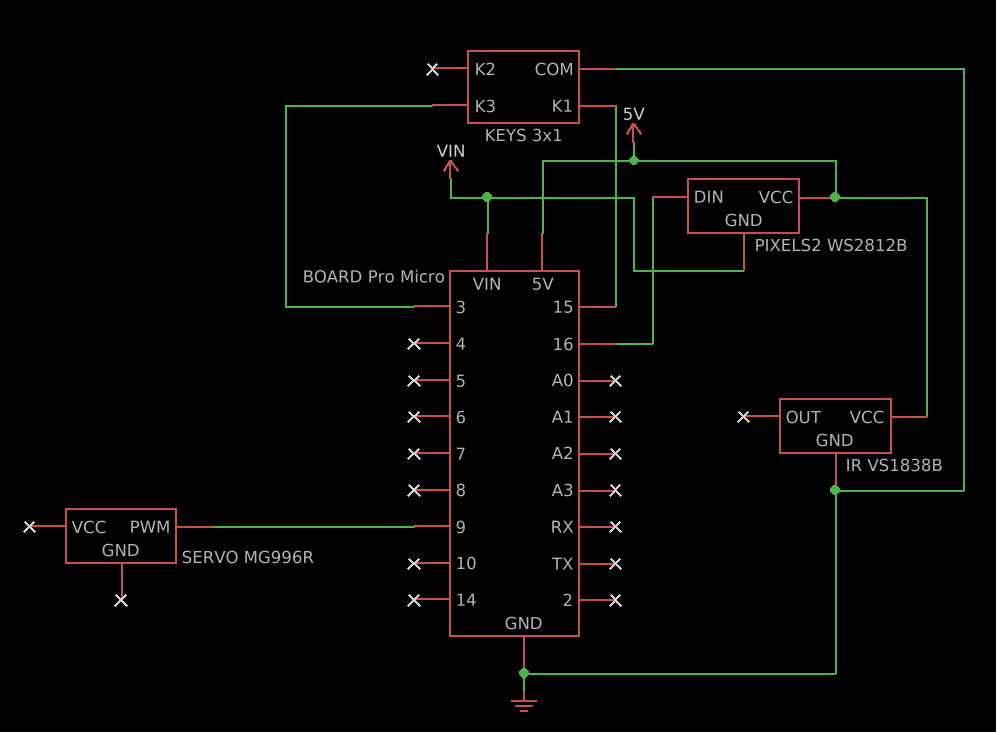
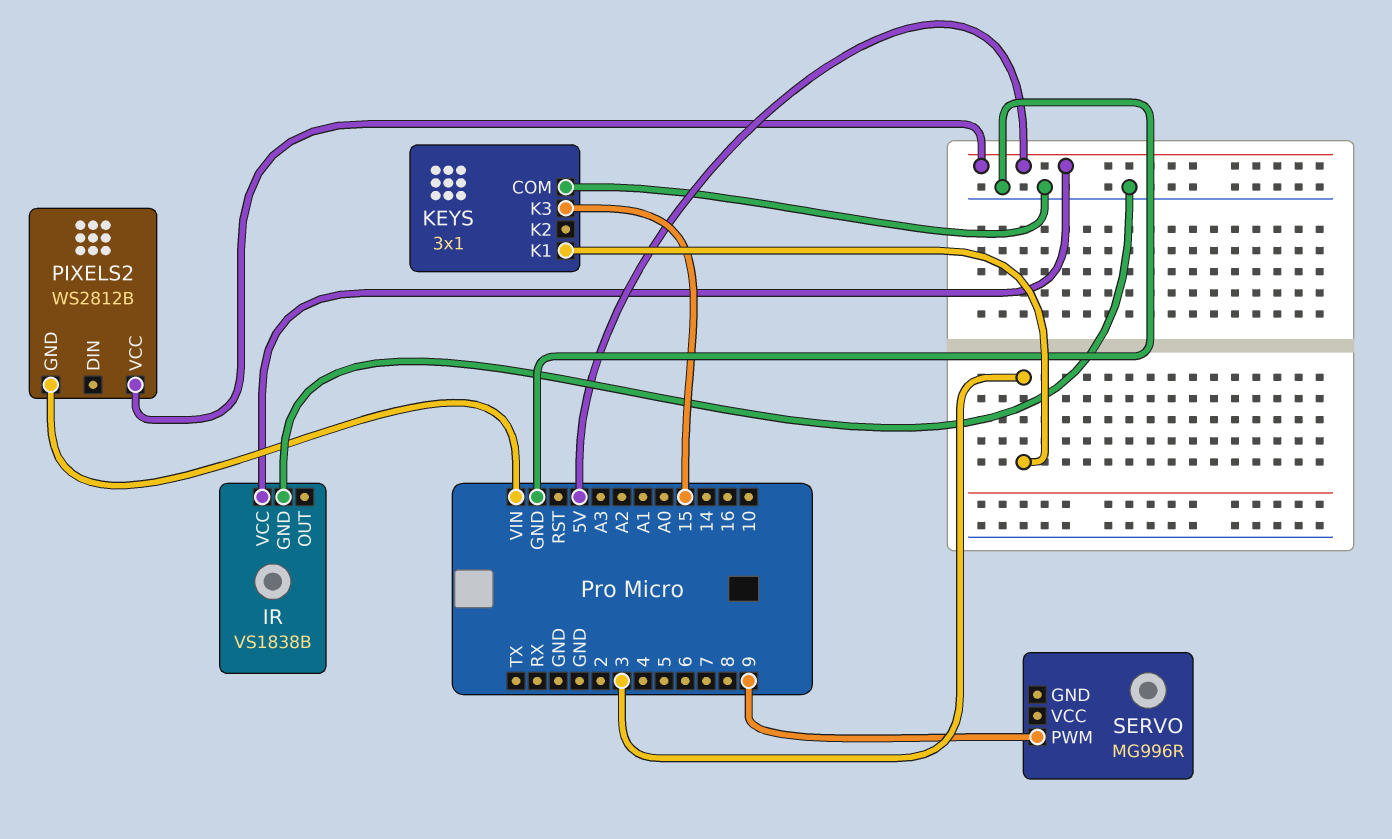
KEYS pin K1: 15 -> 3
KEYS pin K3: 3 -> 15
PIXELS2 pin DIN: 16 -> none

